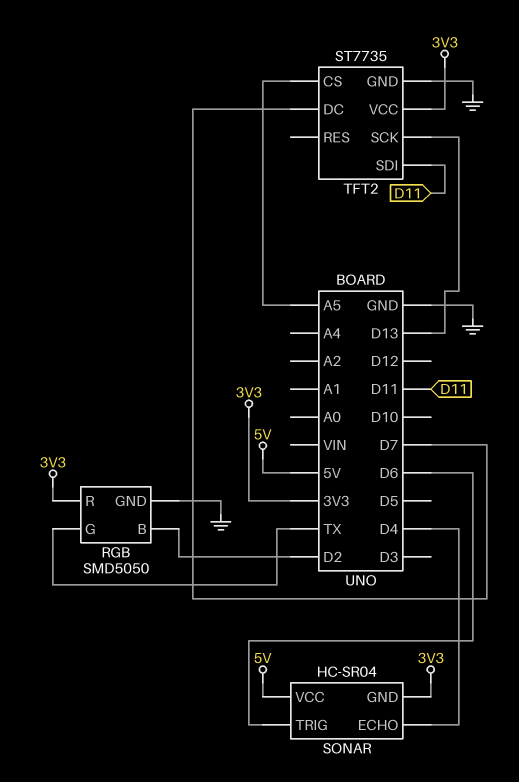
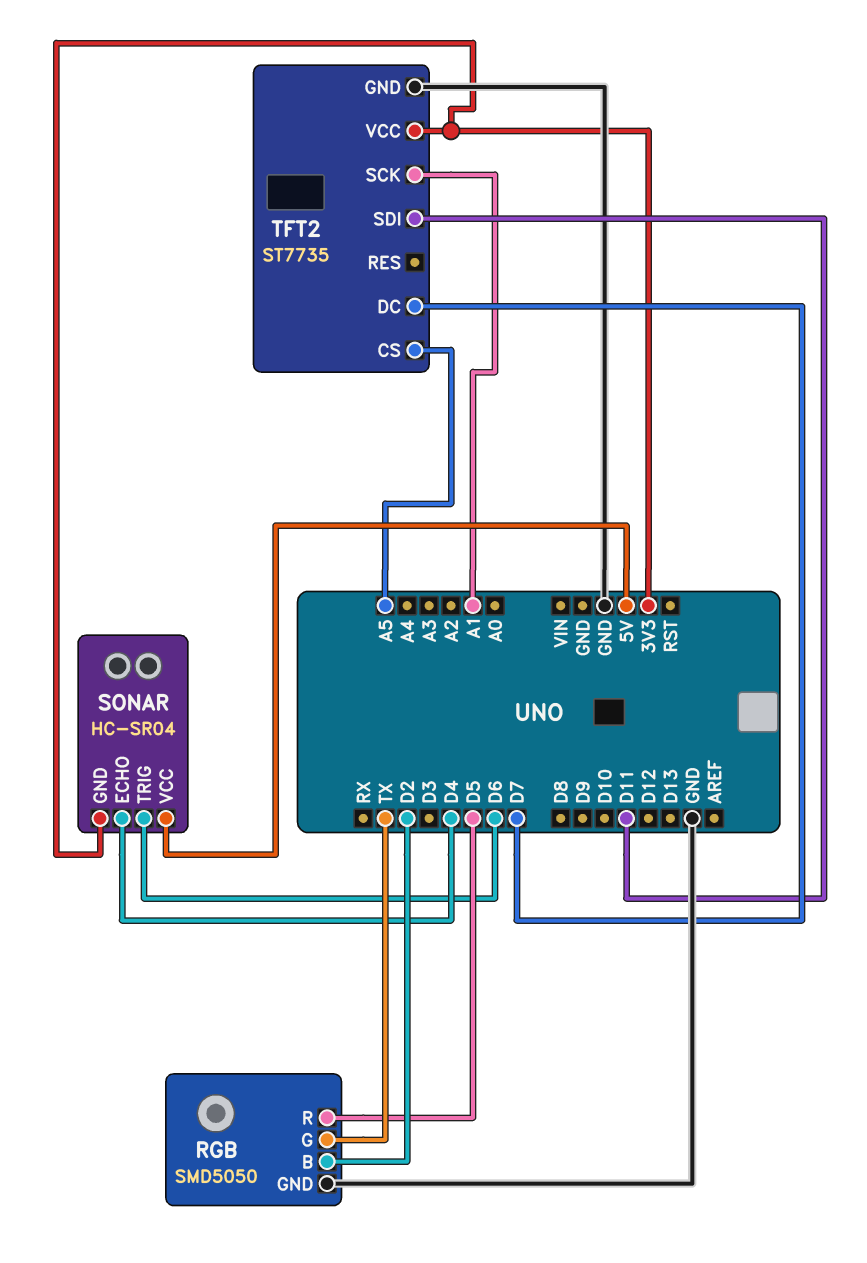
RGB pin R: 3V3 -> D5
TFT2 pin SCK: D13 -> A1

